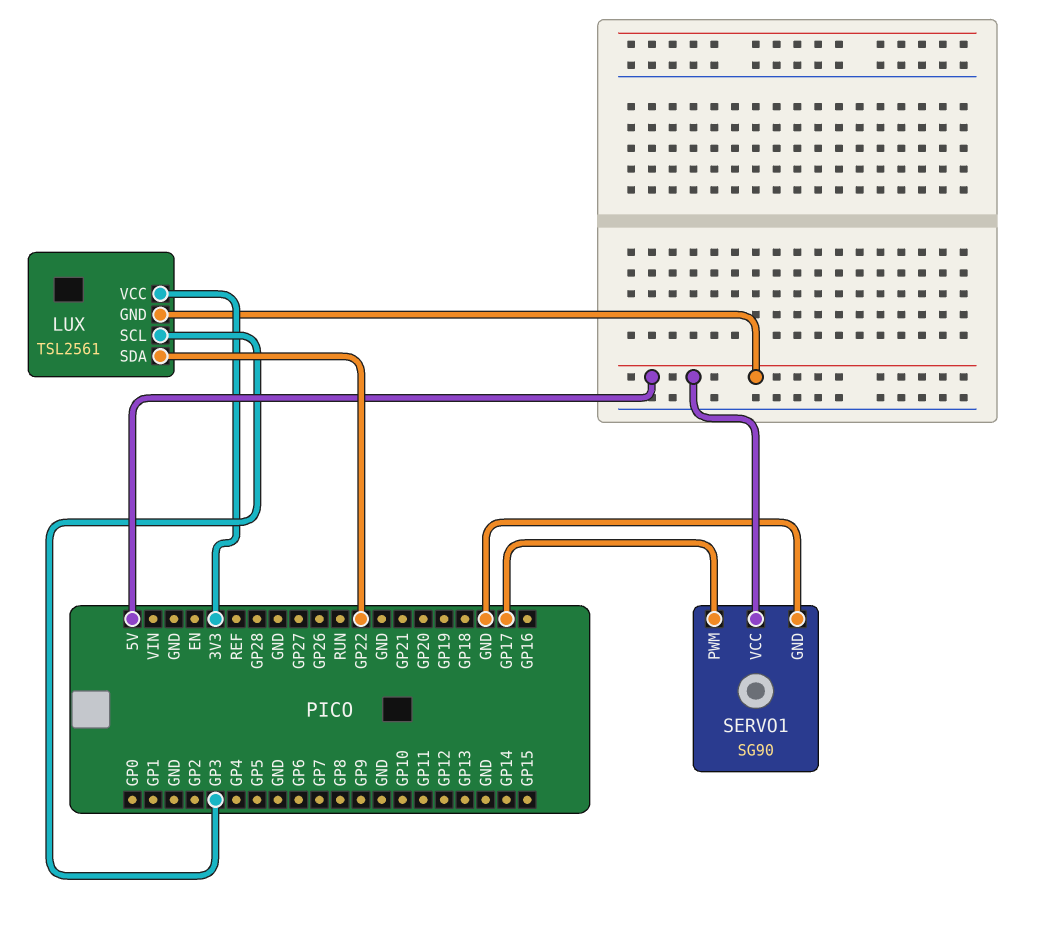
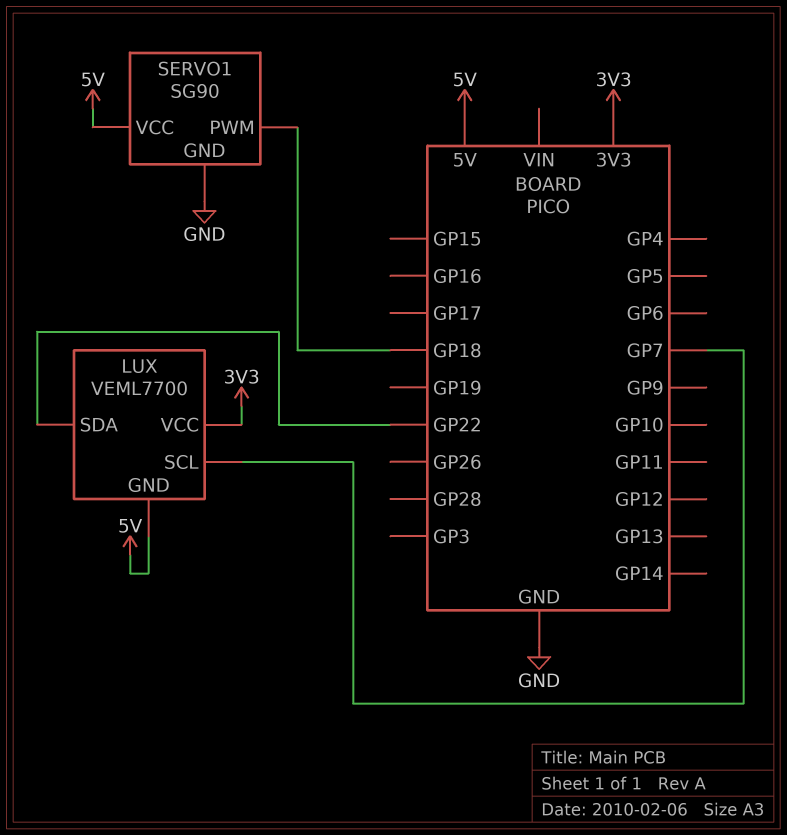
LUX: TSL2561 -> VEML7700
LUX pin SCL: GP3 -> GP7
SERVO1 pin PWM: GP17 -> GP18

